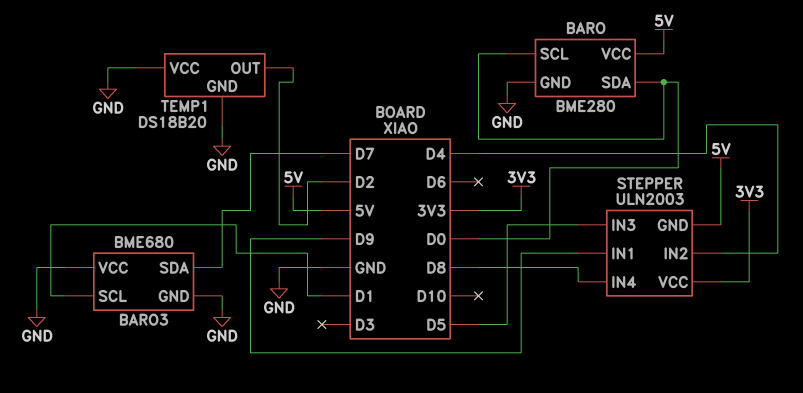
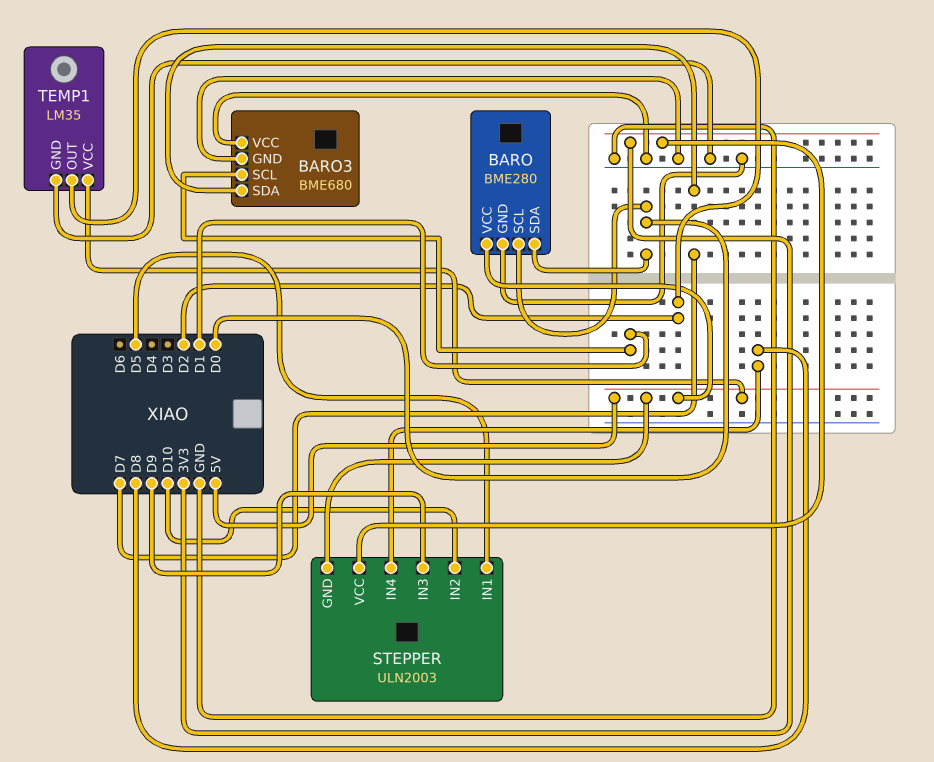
STEPPER pin IN1: D9 -> D5
STEPPER pin IN2: D4 -> D10
STEPPER pin IN3: D5 -> D9
TEMP1: DS18B20 -> LM35
TEMP1 pin VCC: GND -> 5V

